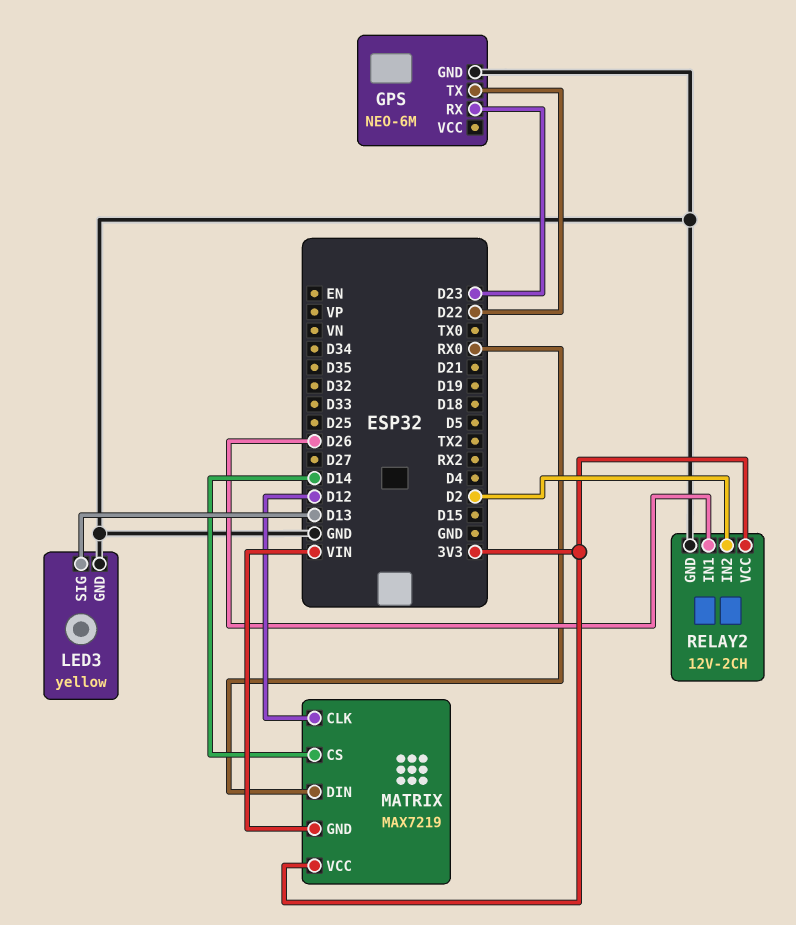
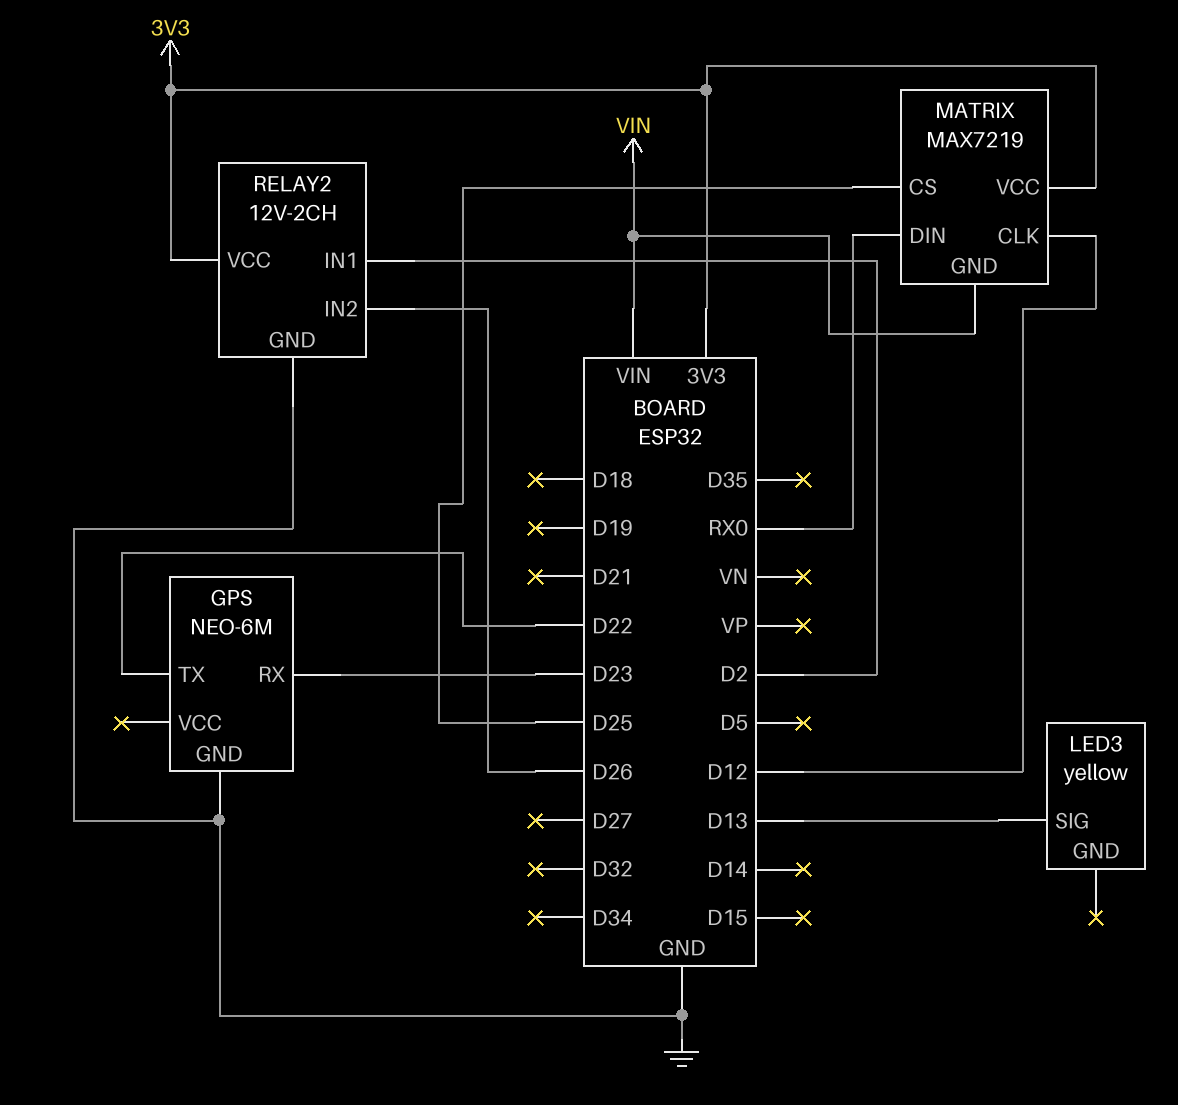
LED3 pin GND: GND -> none
MATRIX pin CS: D14 -> D25
RELAY2 pin IN1: D26 -> D2
RELAY2 pin IN2: D2 -> D26

